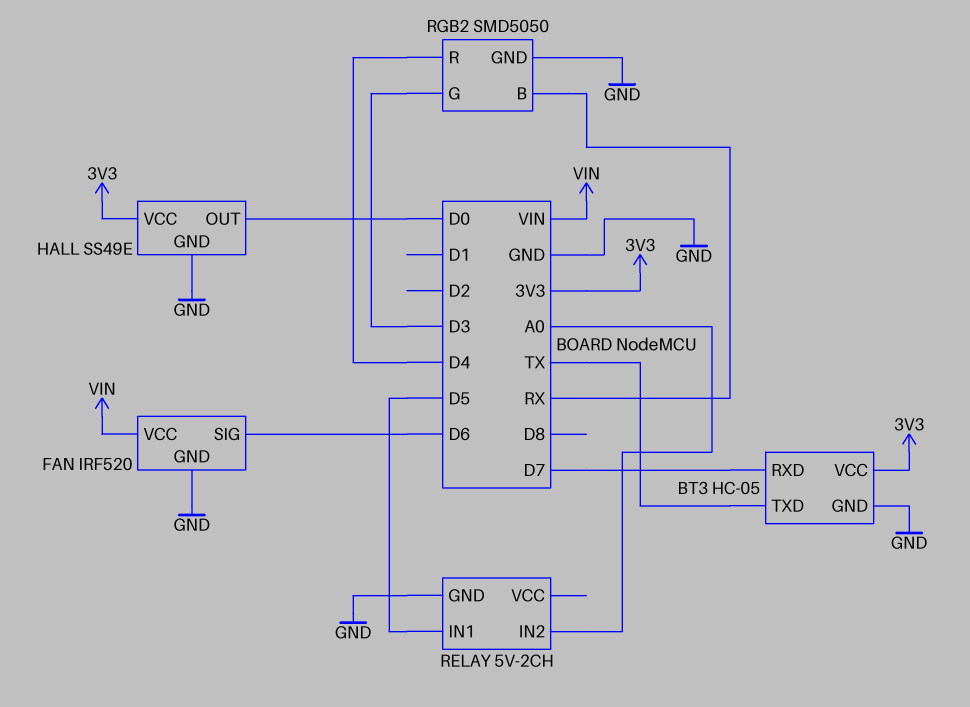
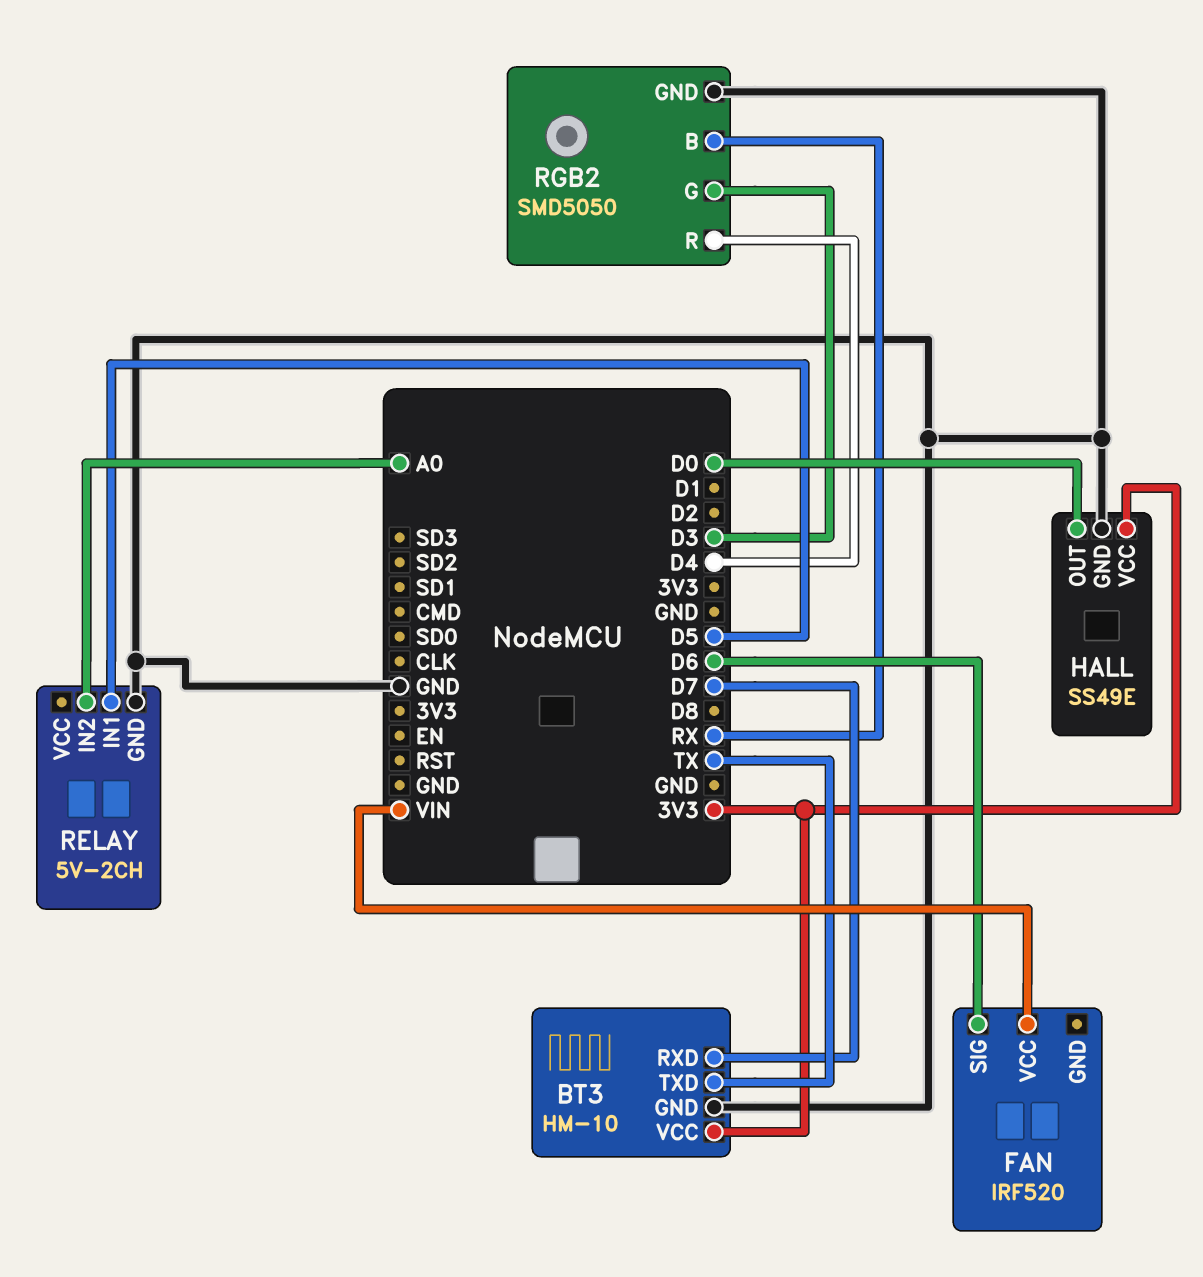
BT3: HC-05 -> HM-10
FAN pin GND: GND -> none

